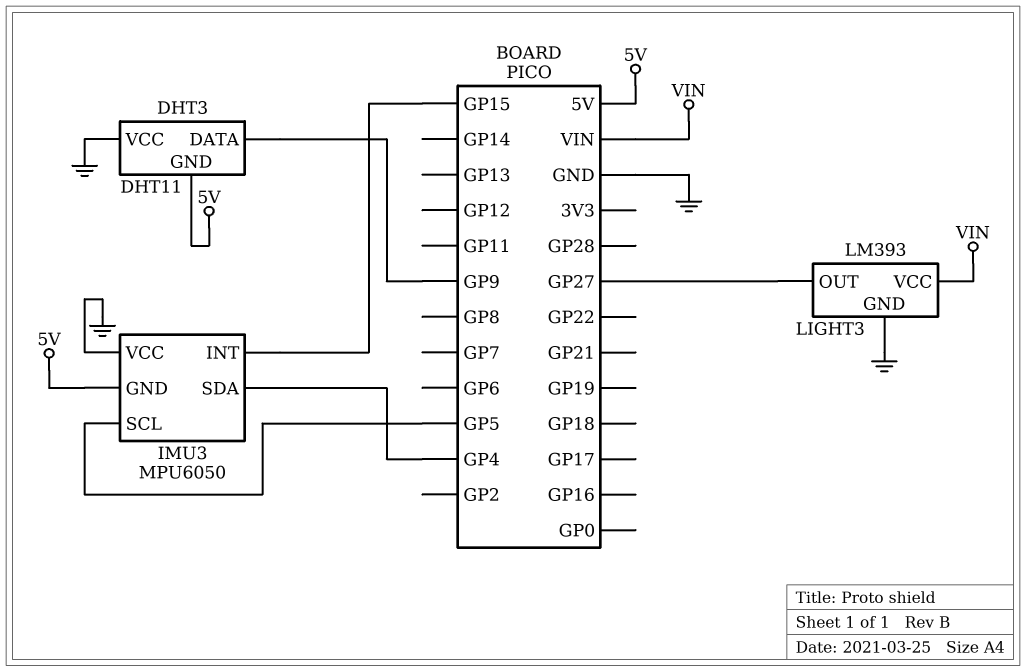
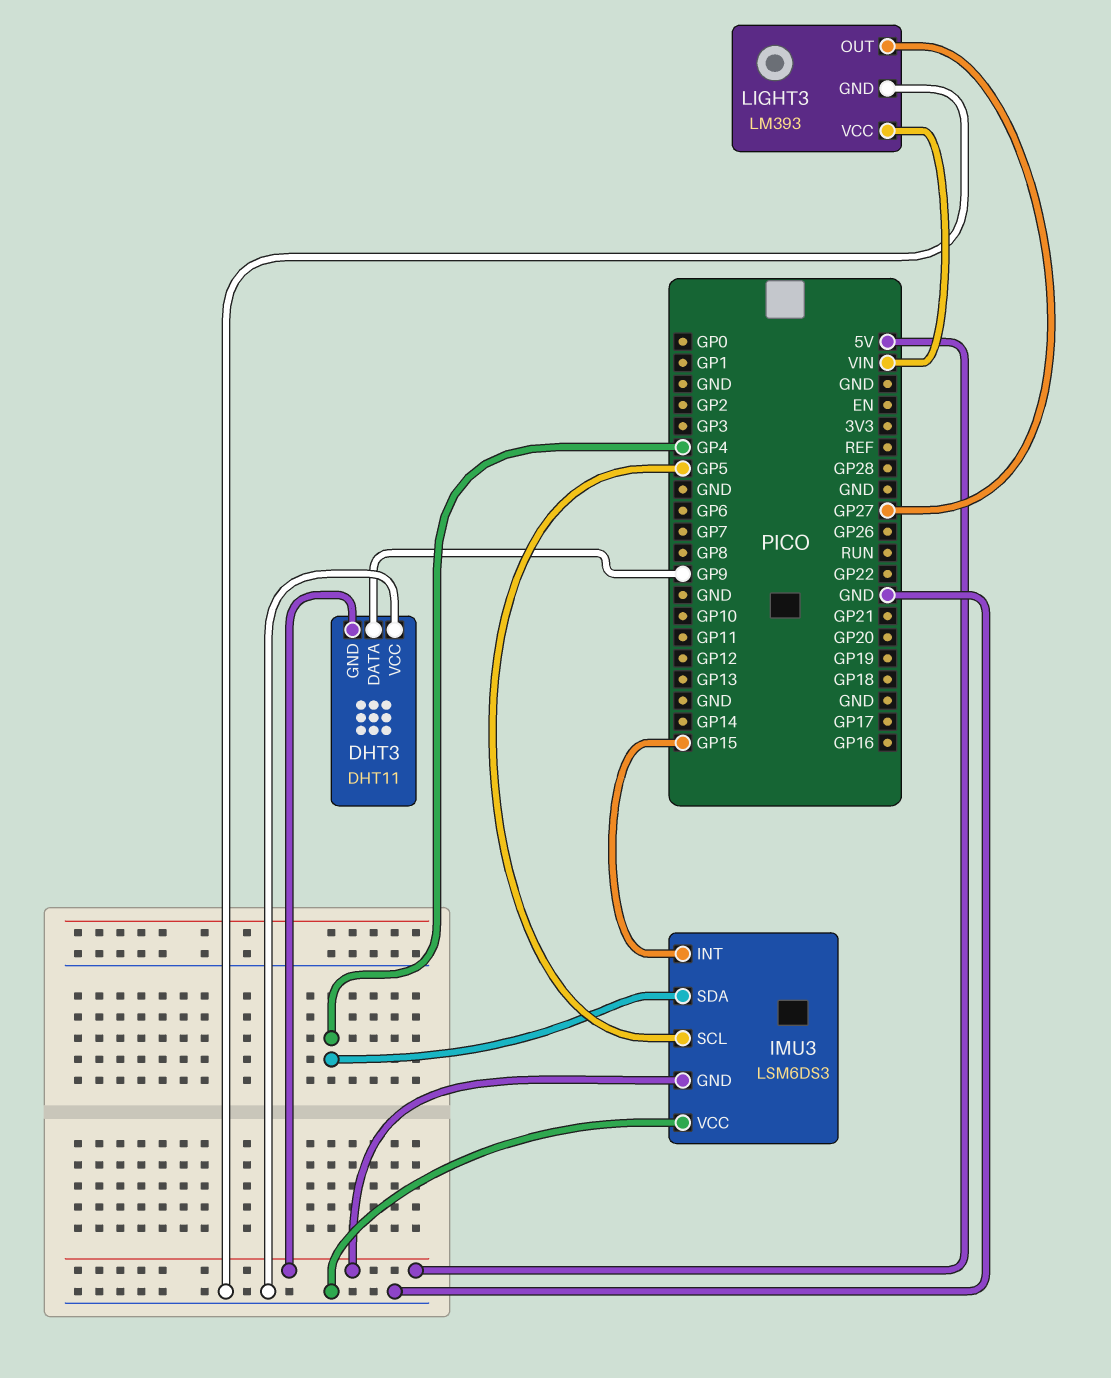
IMU3: MPU6050 -> LSM6DS3

